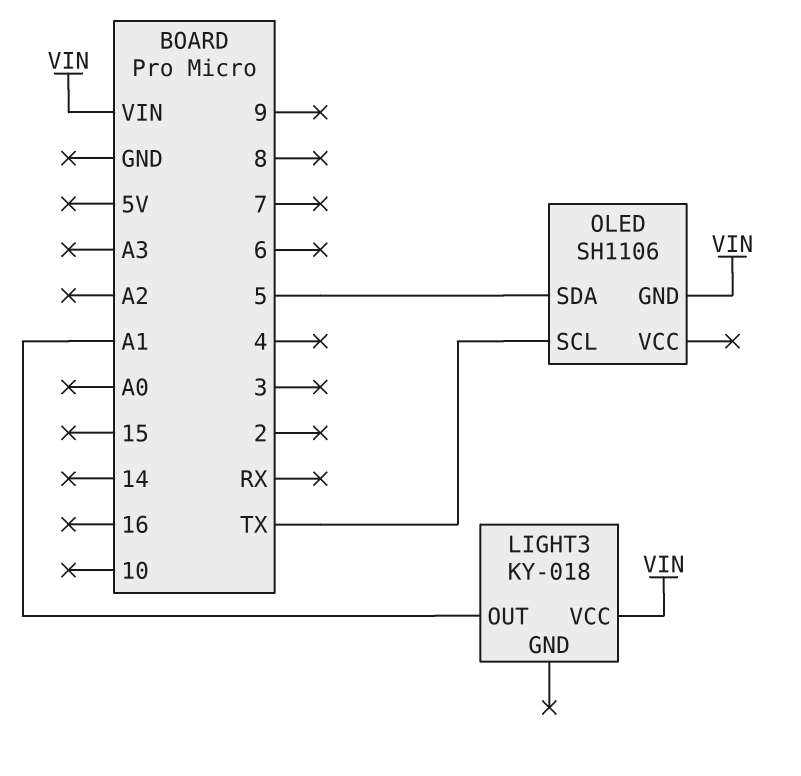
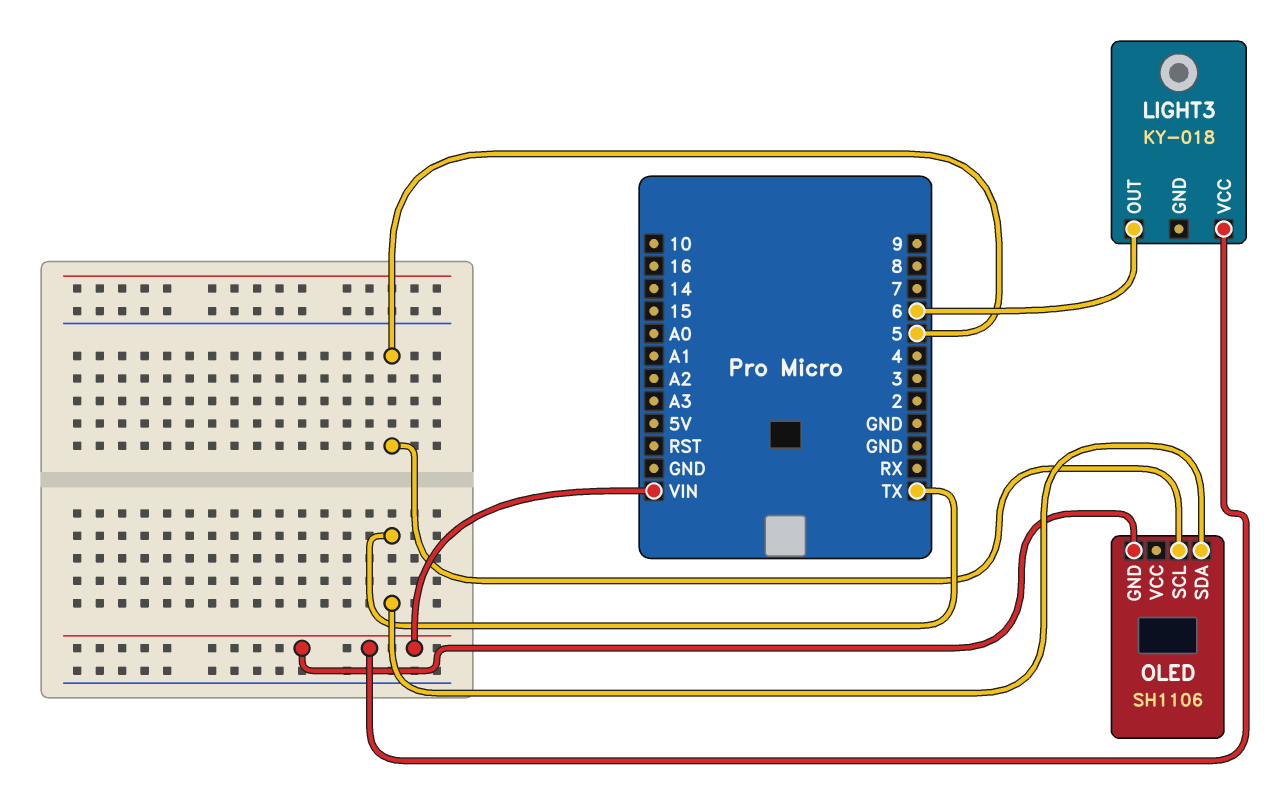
LIGHT3 pin OUT: A1 -> 6
OLED pin SCL: TX -> 5
OLED pin SDA: 5 -> TX

